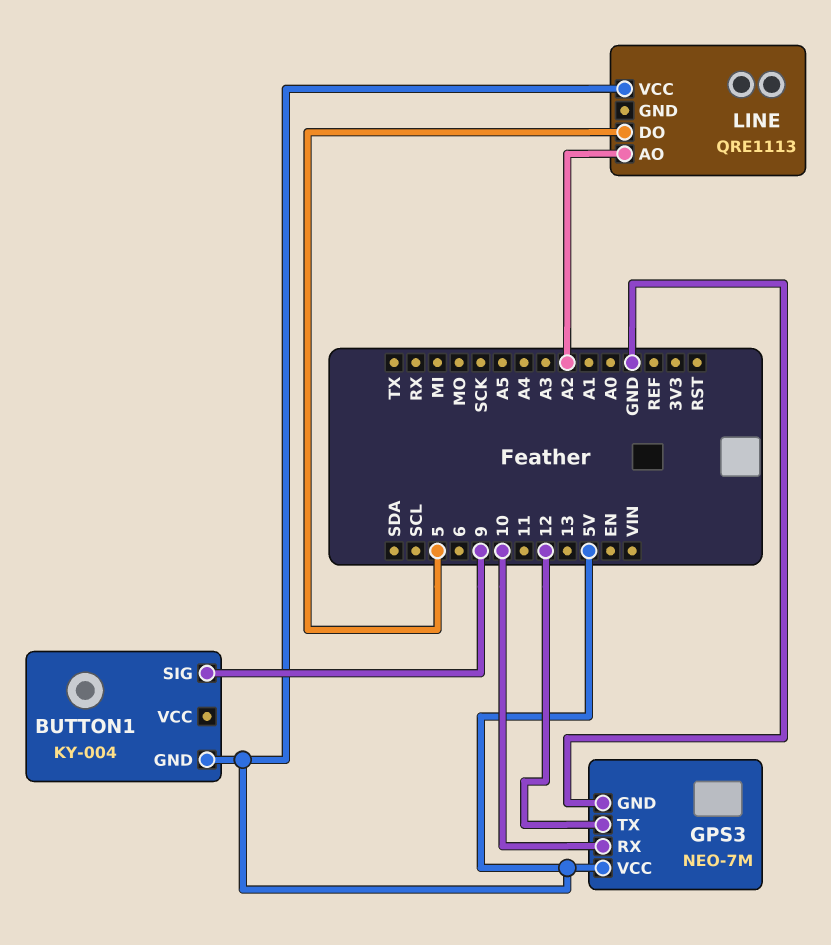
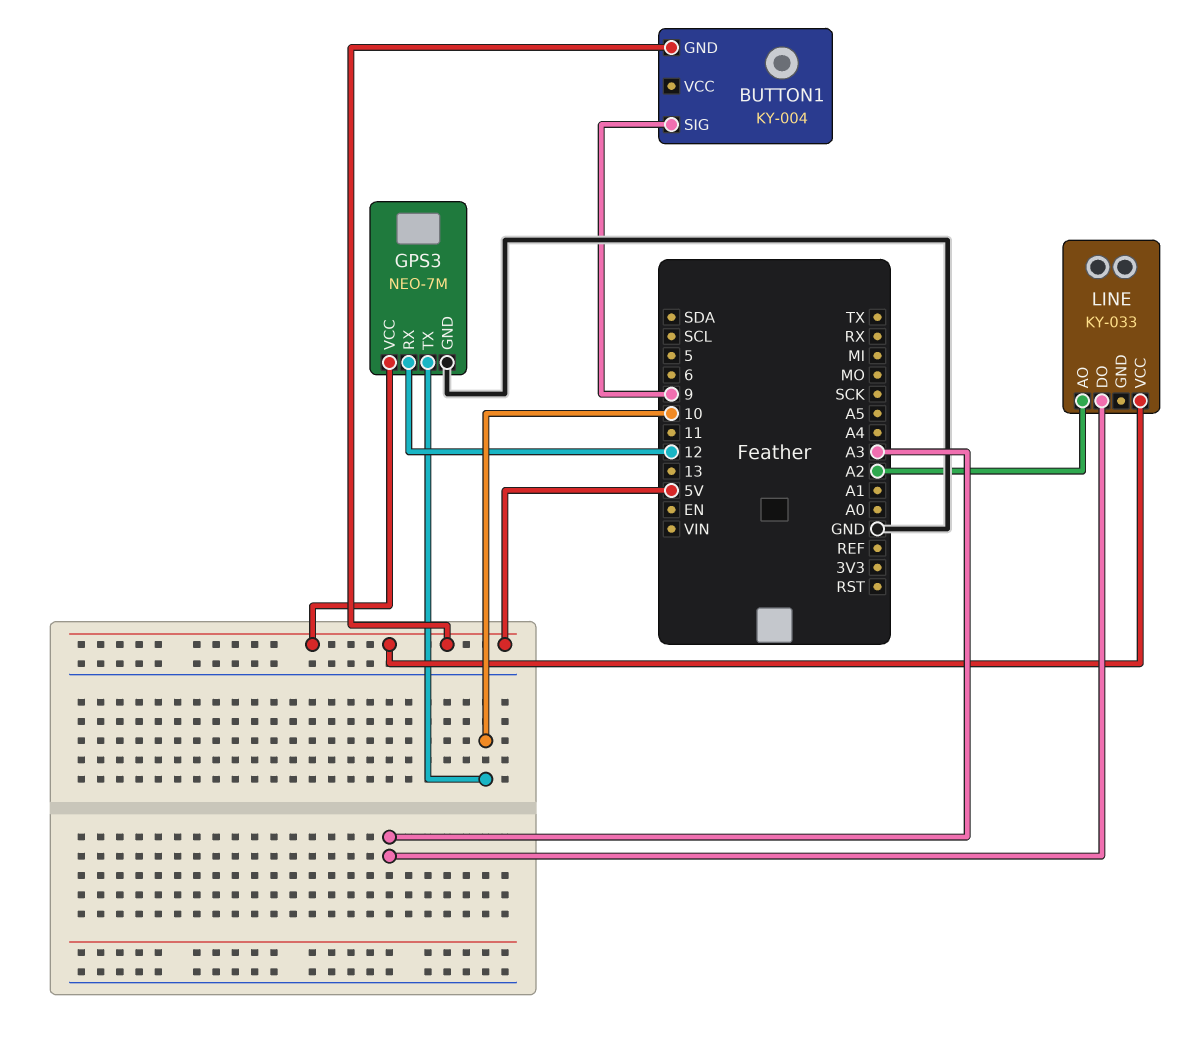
GPS3 pin RX: 10 -> 12
GPS3 pin TX: 12 -> 10
LINE: QRE1113 -> KY-033
LINE pin DO: 5 -> A3

